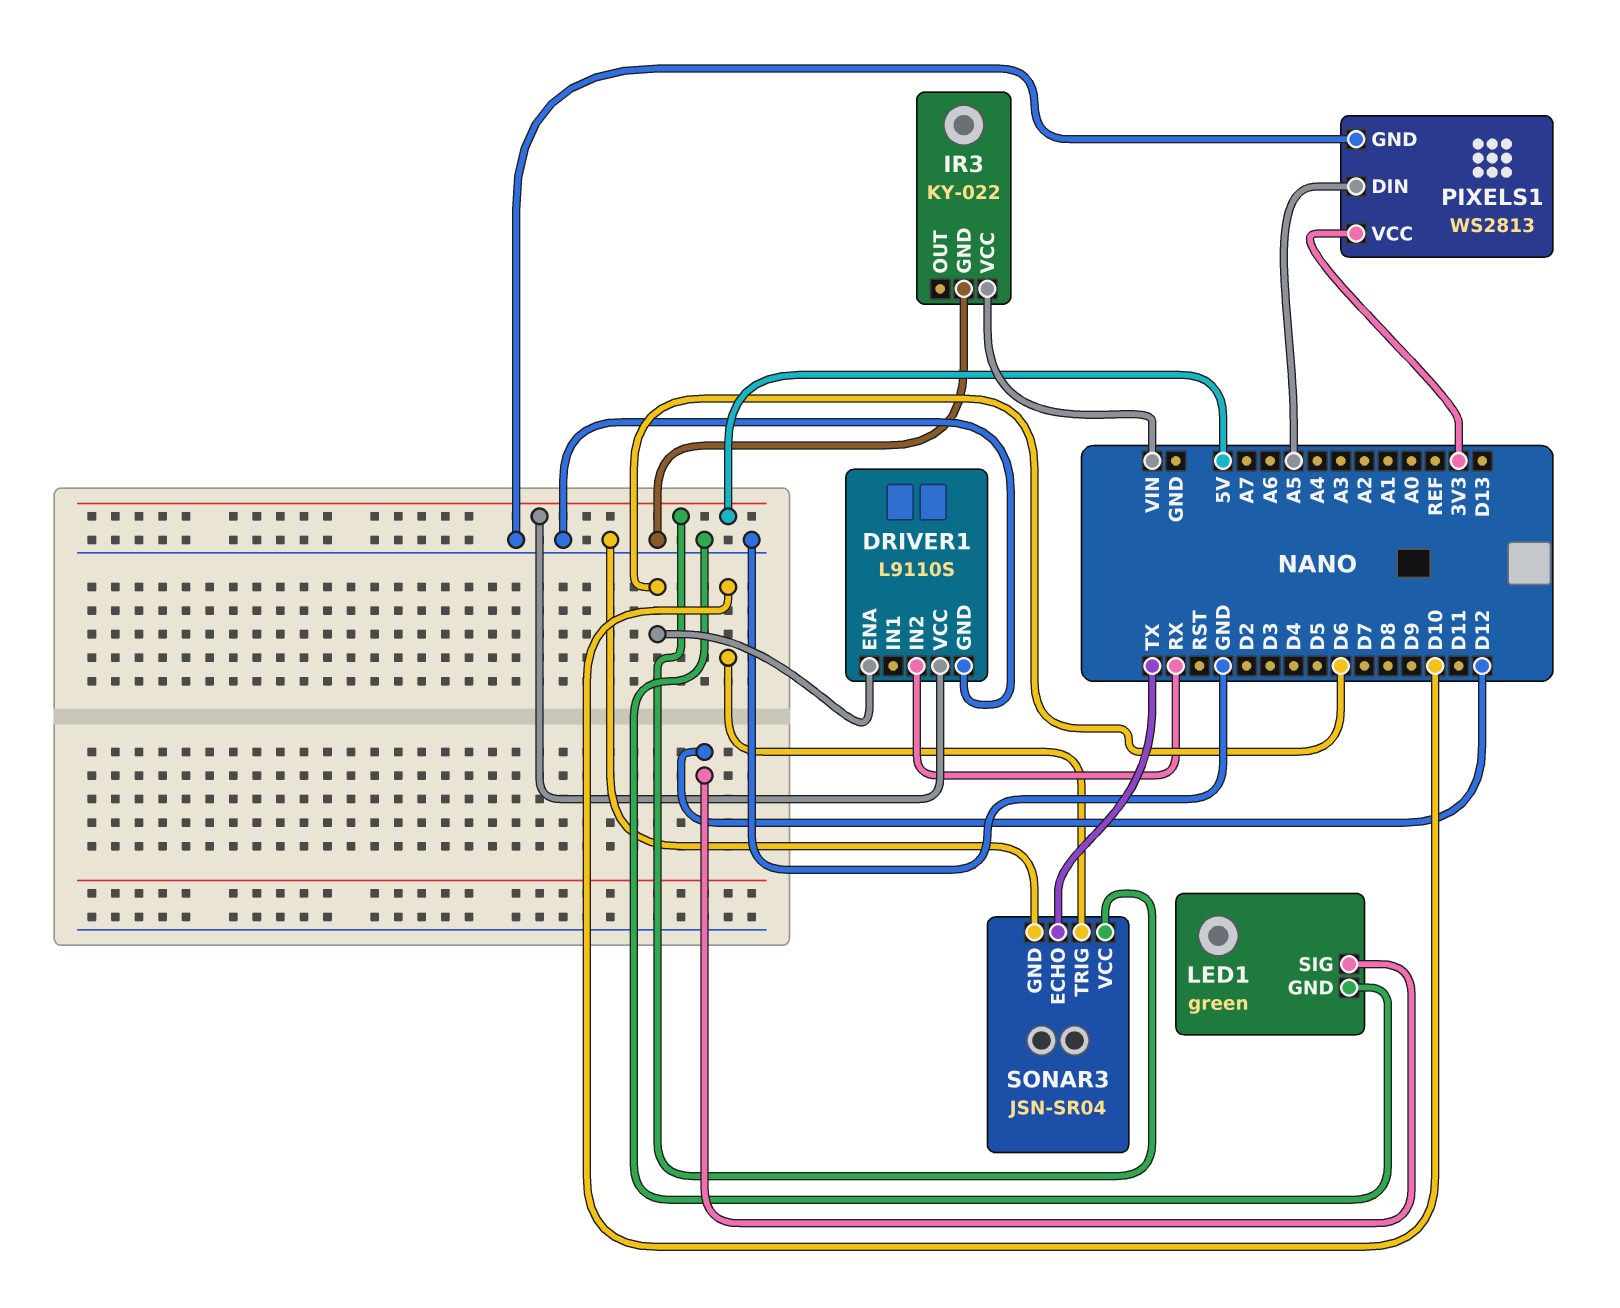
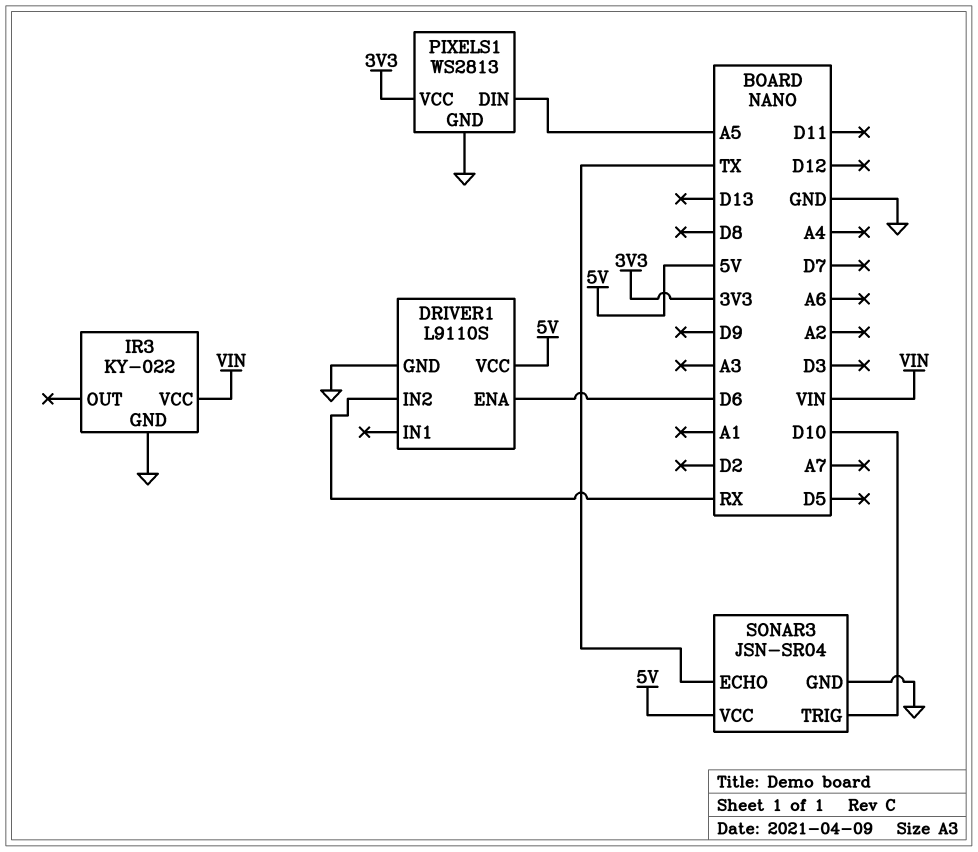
LED1: green -> none
LED1 pin GND: GND -> none
LED1 pin SIG: D12 -> none

